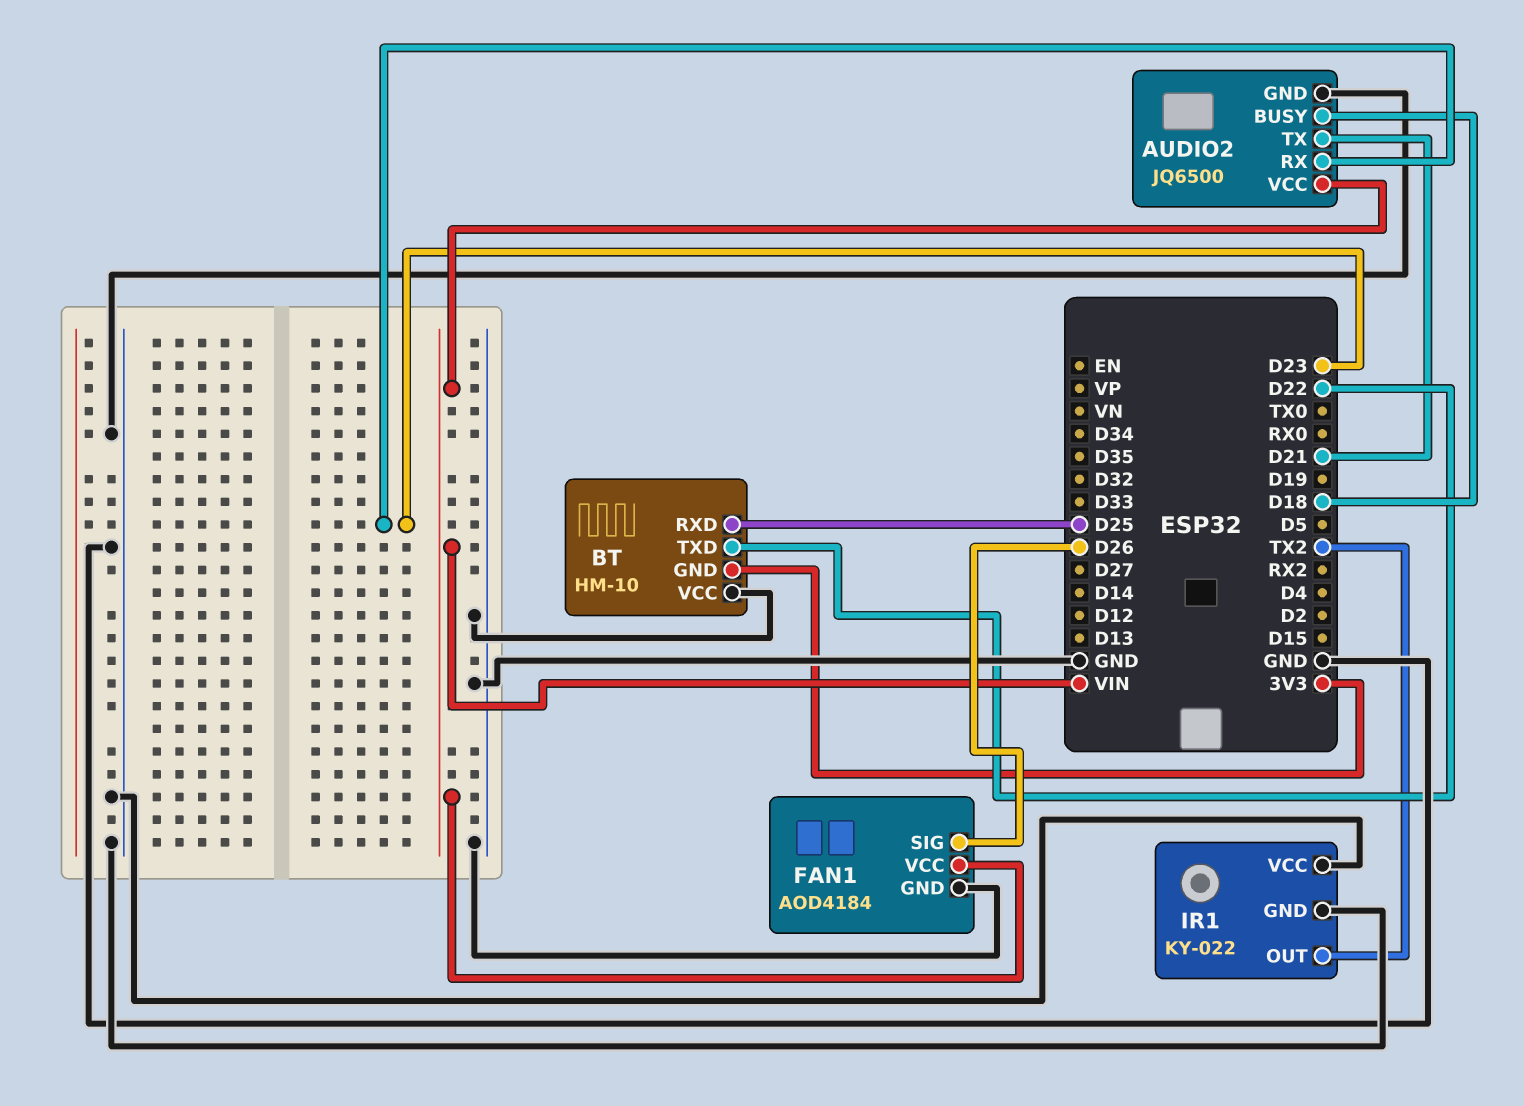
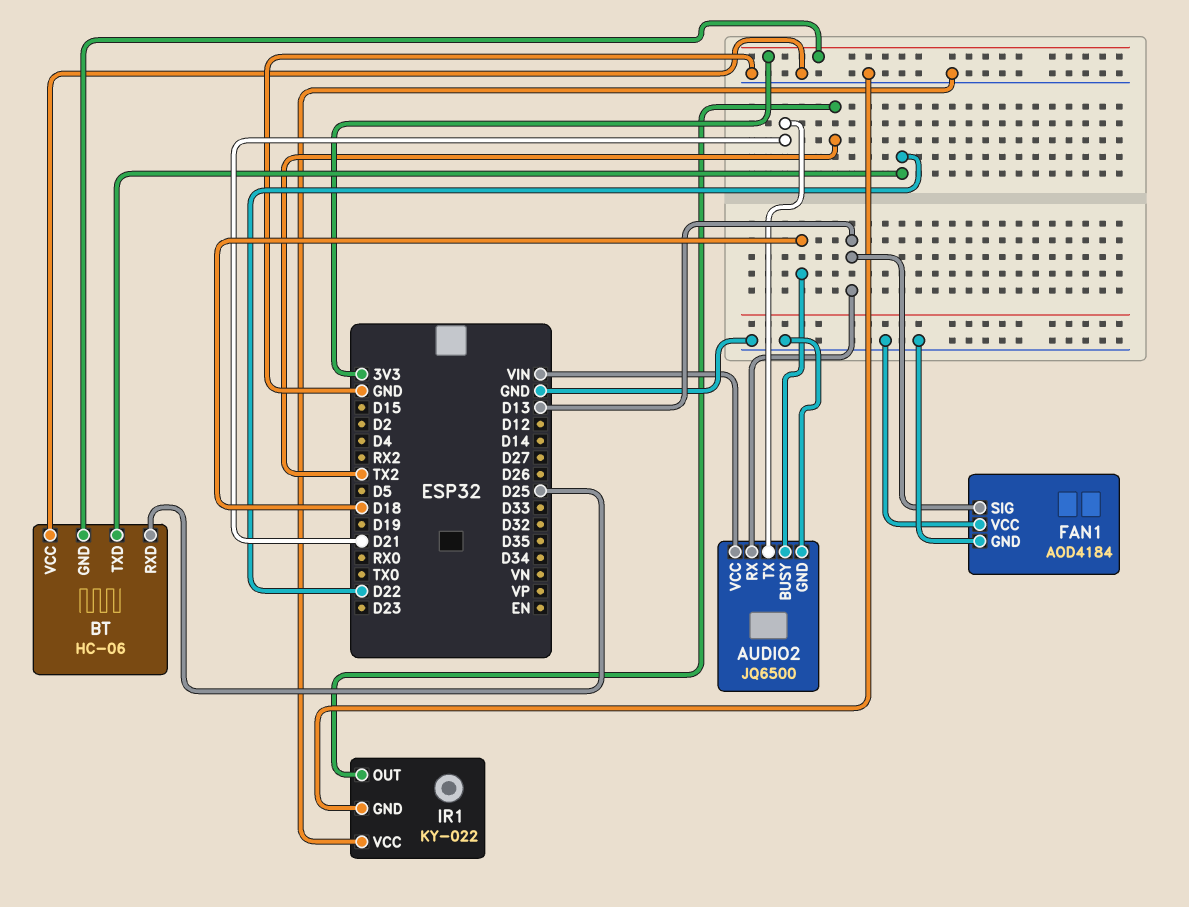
AUDIO2 pin RX: D23 -> D13
BT: HM-10 -> HC-06
FAN1 pin SIG: D26 -> D13
FAN1 pin VCC: VIN -> GND

